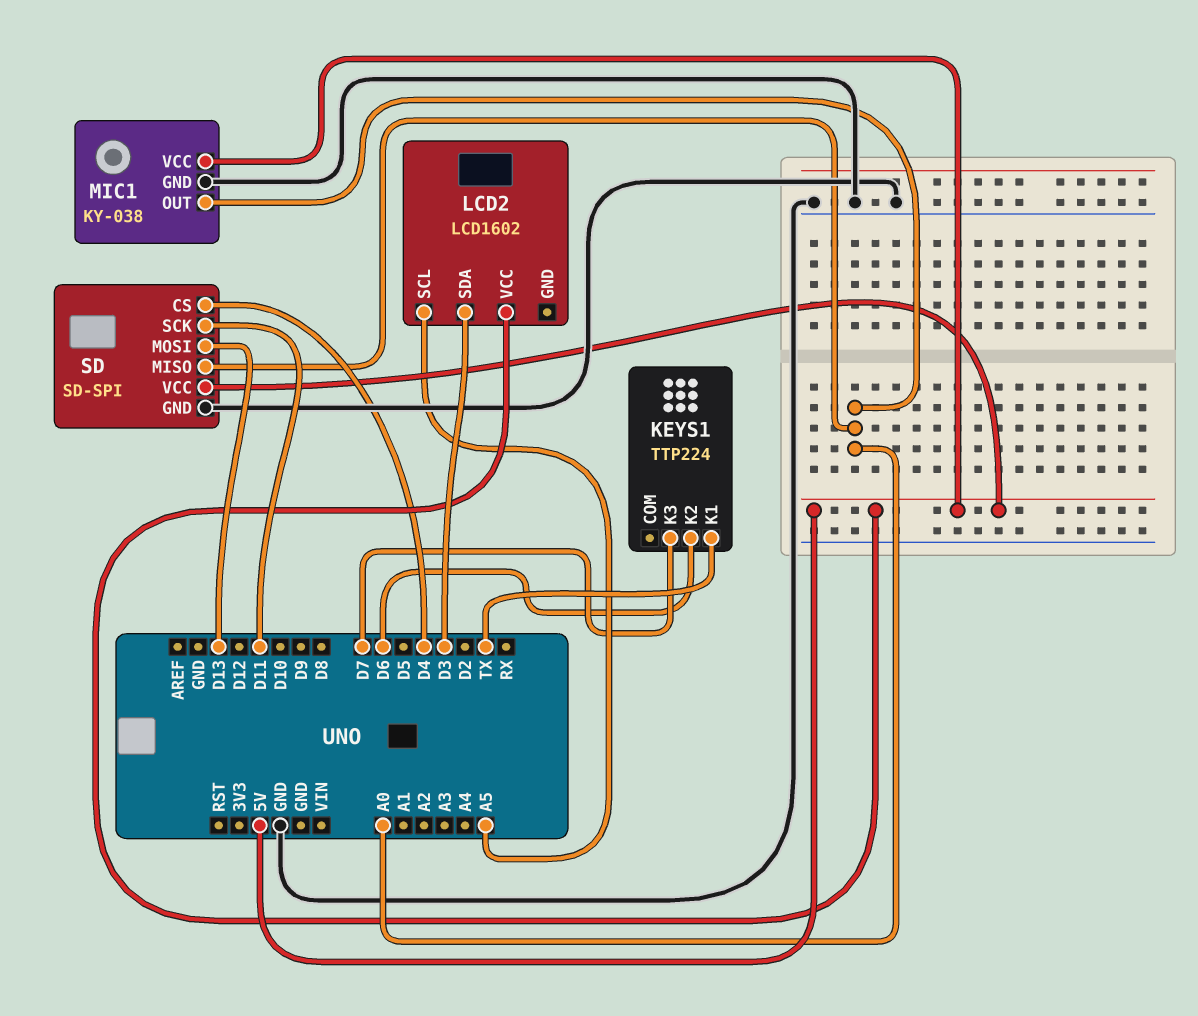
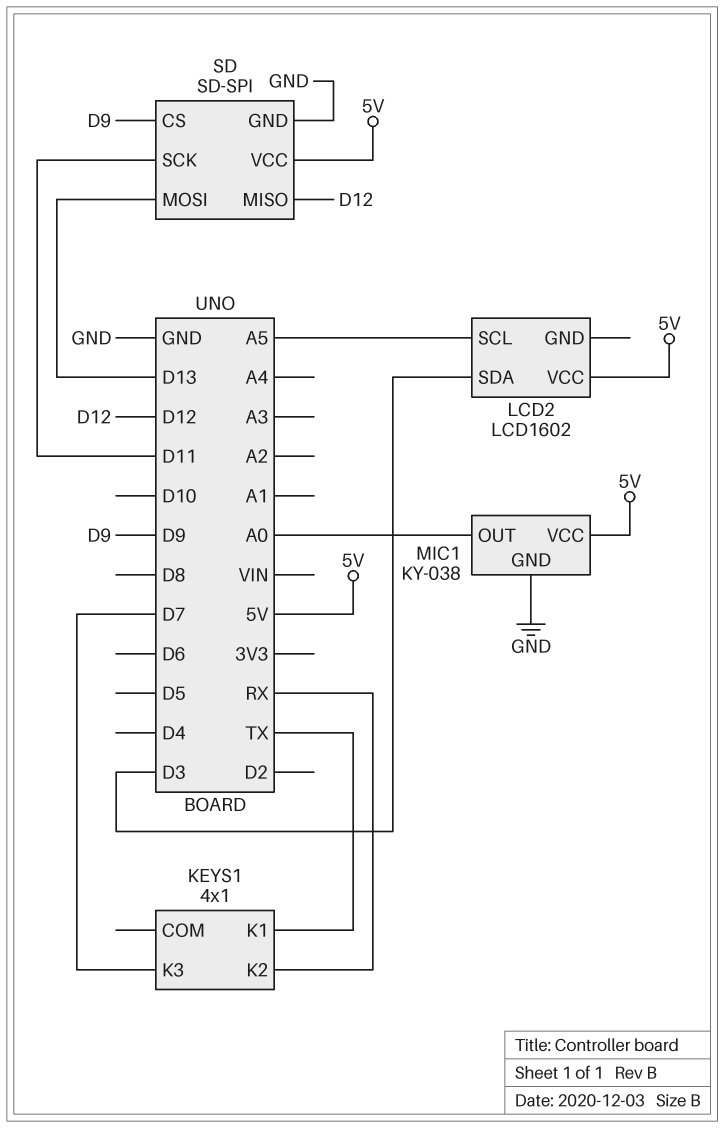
KEYS1: TTP224 -> 4x1
KEYS1 pin K2: D6 -> RX
SD pin CS: D4 -> D9
SD pin MISO: A0 -> D12

